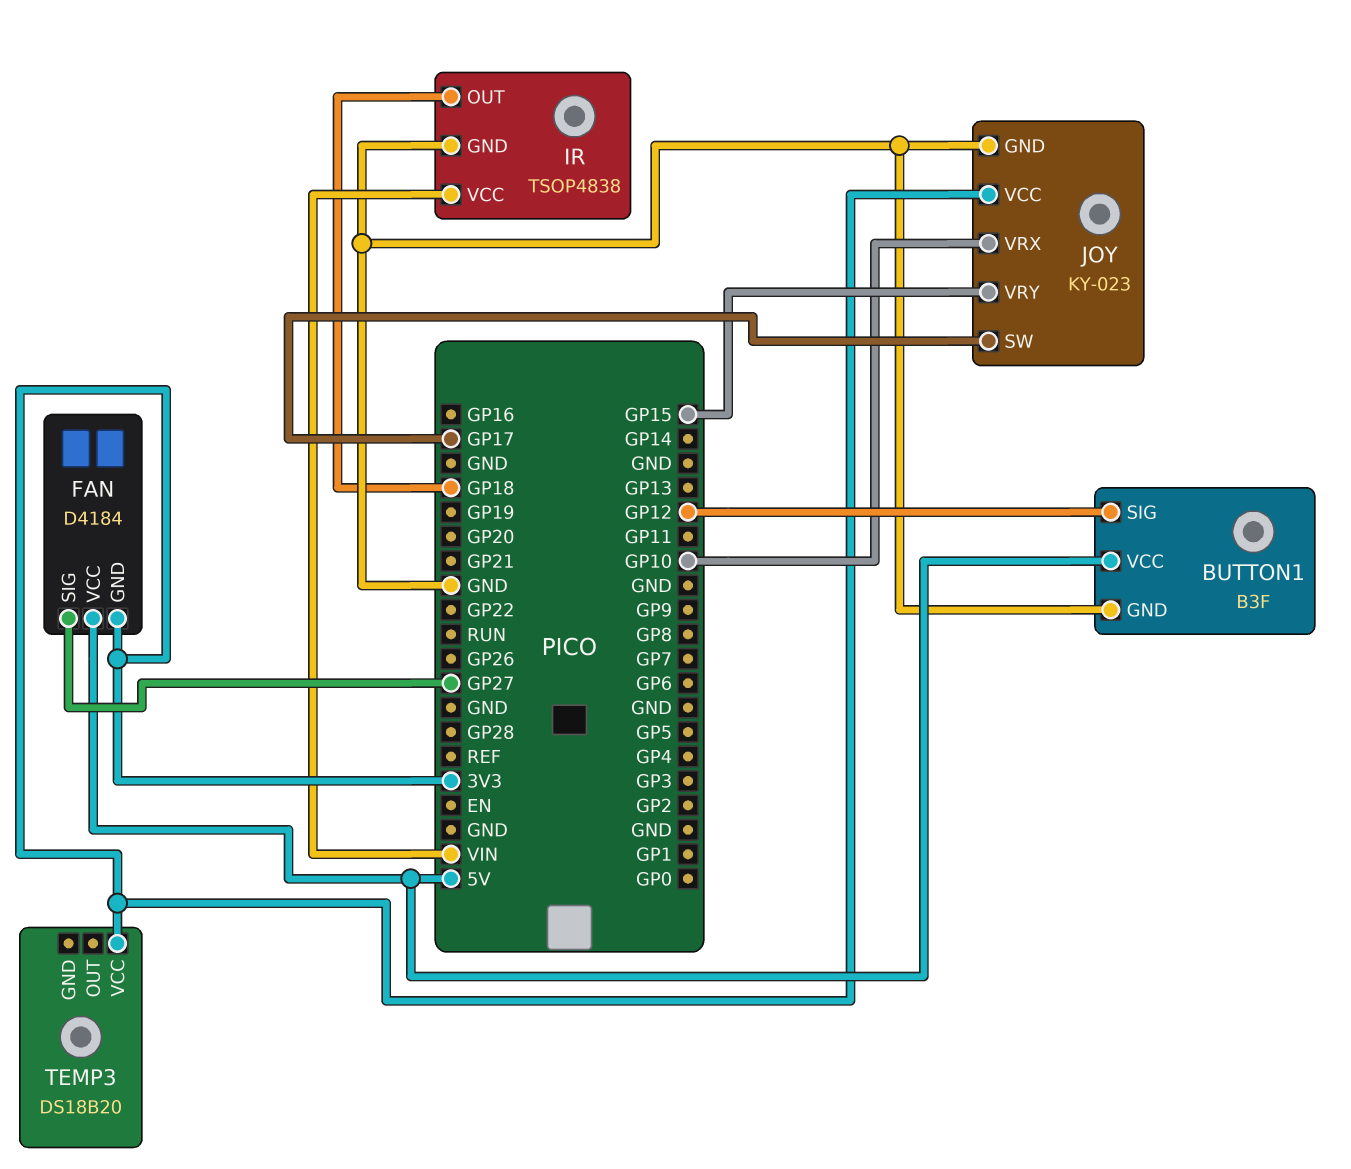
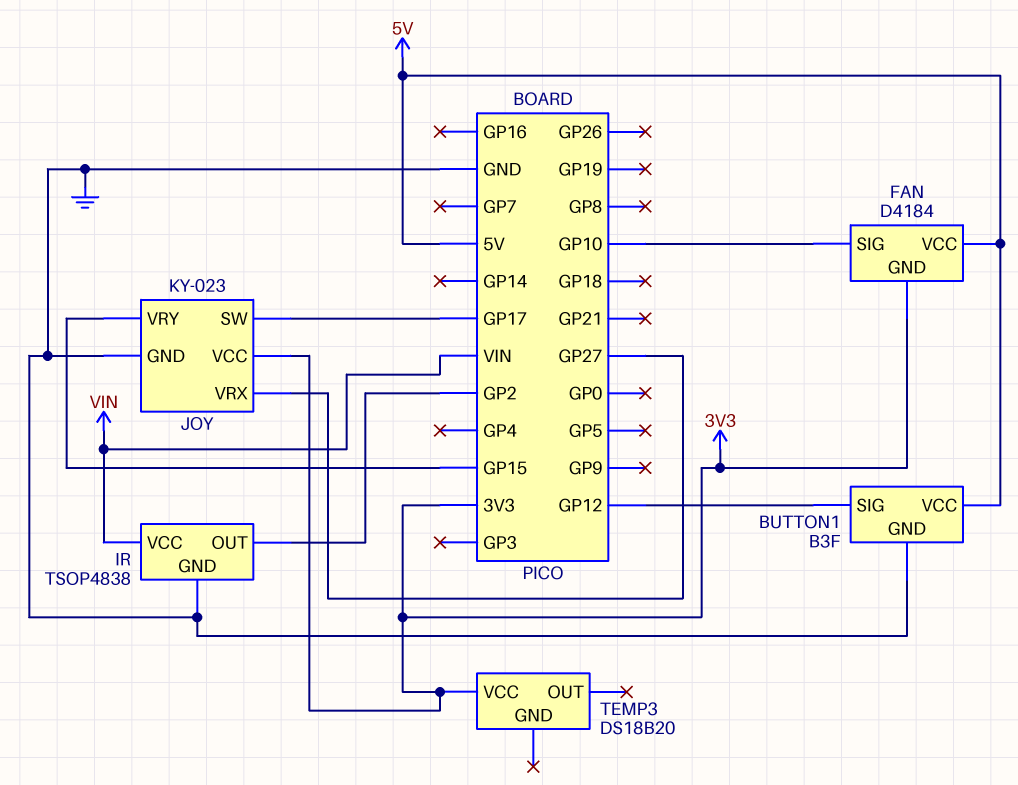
FAN pin SIG: GP27 -> GP10
IR pin OUT: GP18 -> GP2
JOY pin VRX: GP10 -> GP27

